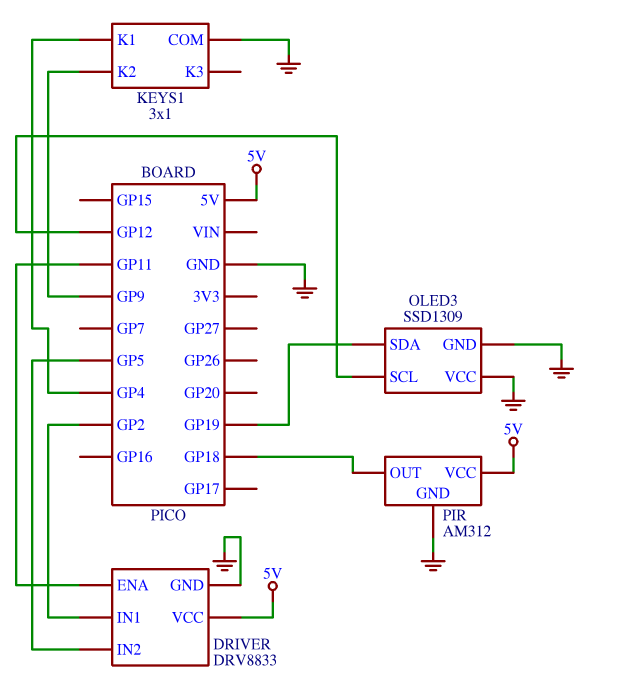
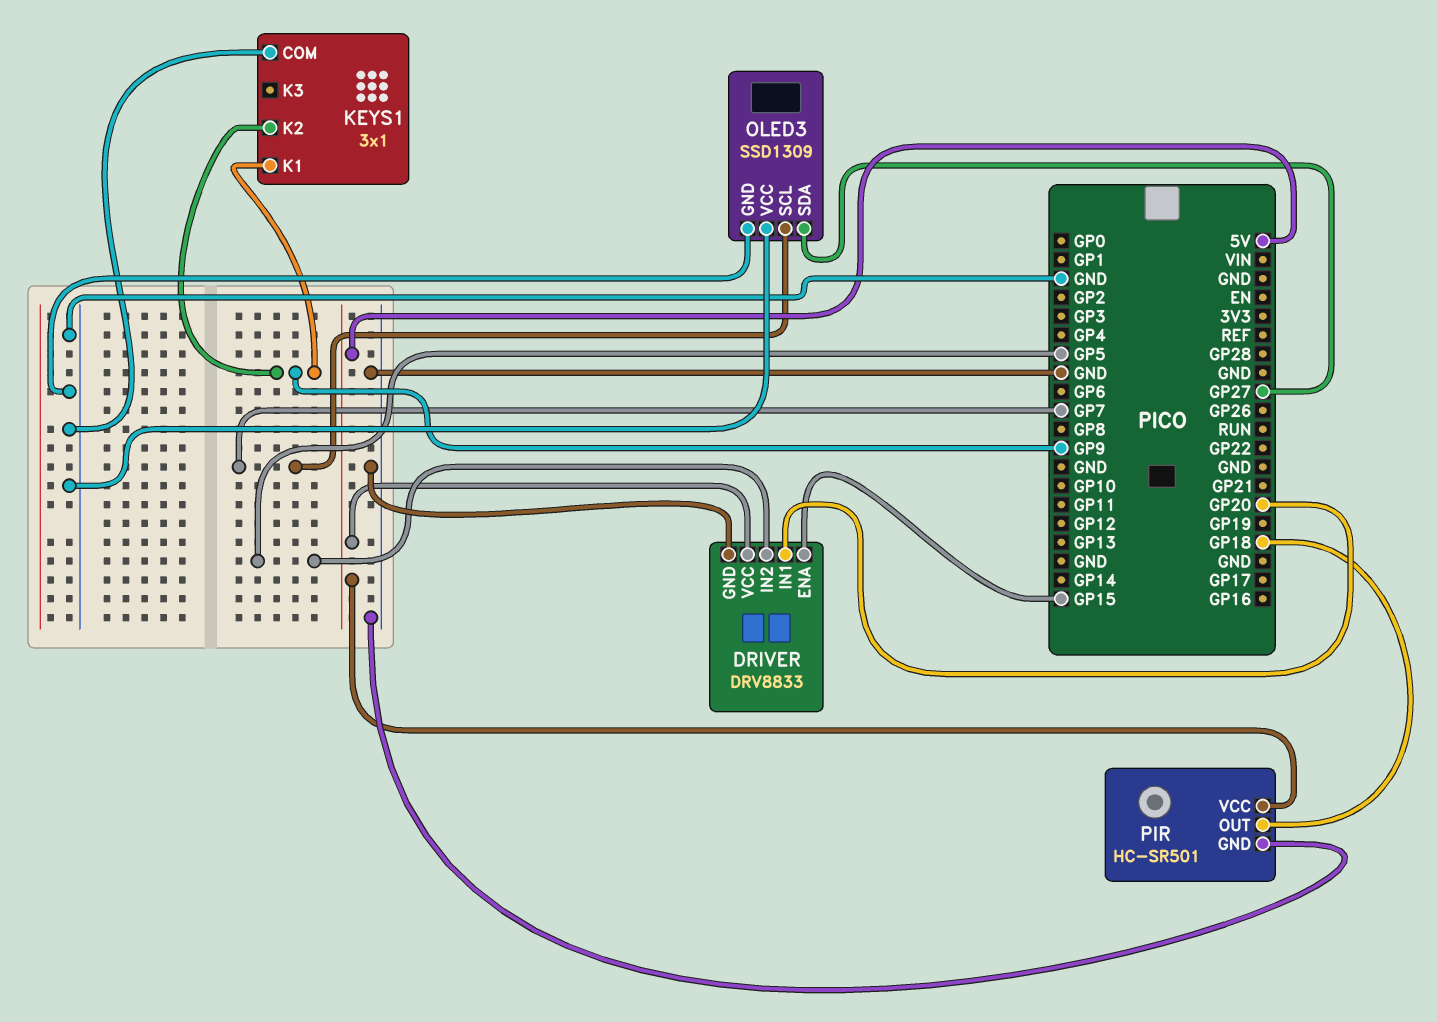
DRIVER pin ENA: GP11 -> GP15
DRIVER pin IN1: GP2 -> GP20
KEYS1 pin K1: GP4 -> GP9
OLED3 pin SCL: GP12 -> GP7
OLED3 pin SDA: GP19 -> GP27
PIR: AM312 -> HC-SR501

